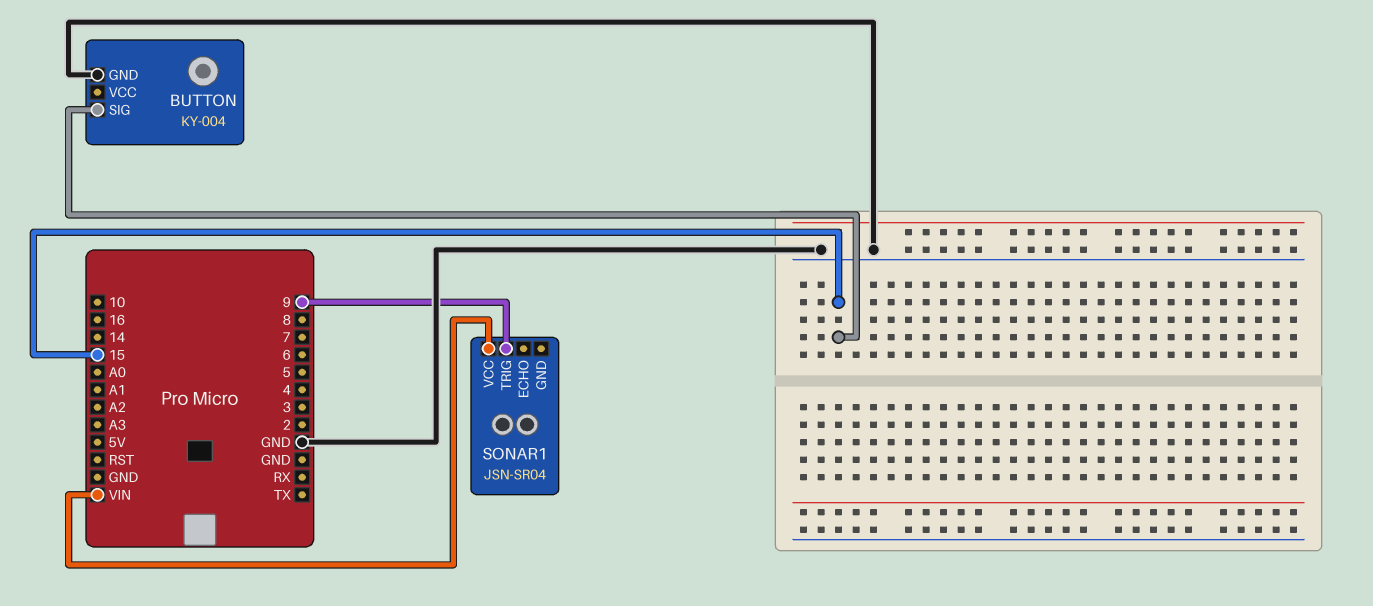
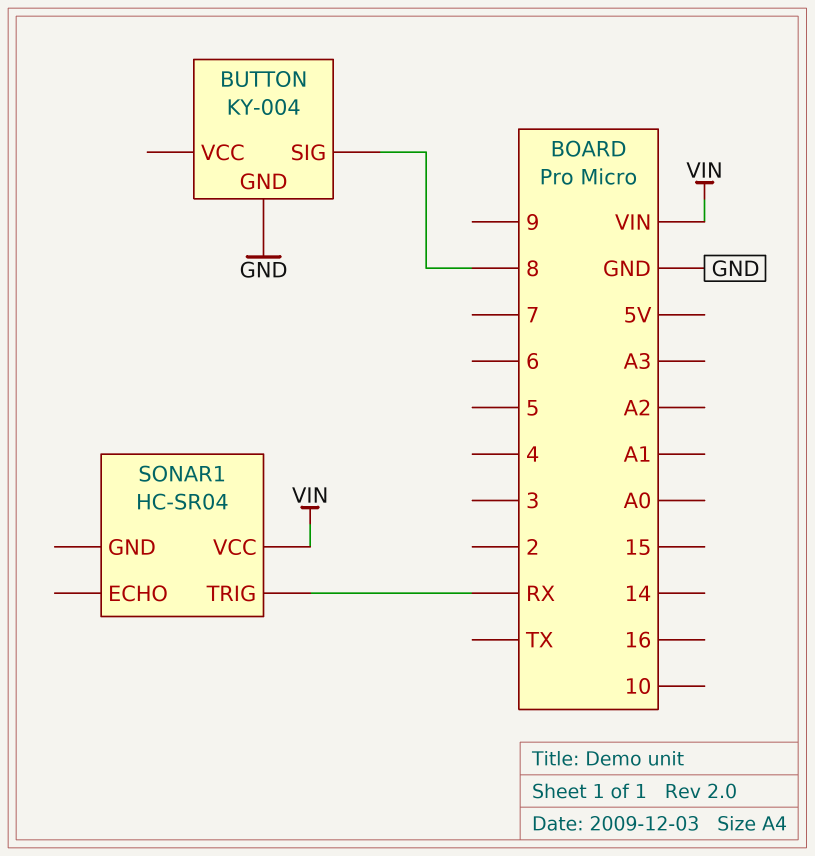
BUTTON pin SIG: 15 -> 8
SONAR1: JSN-SR04 -> HC-SR04
SONAR1 pin TRIG: 9 -> RX

